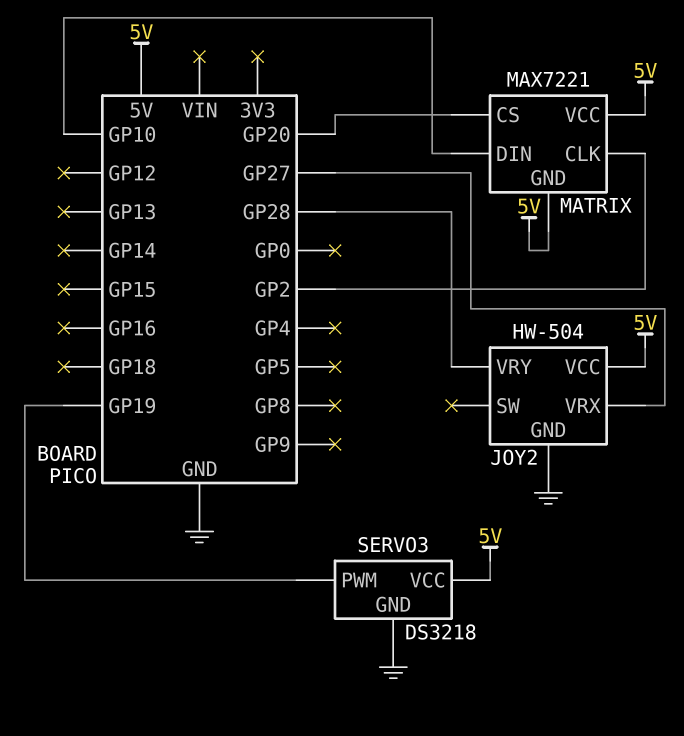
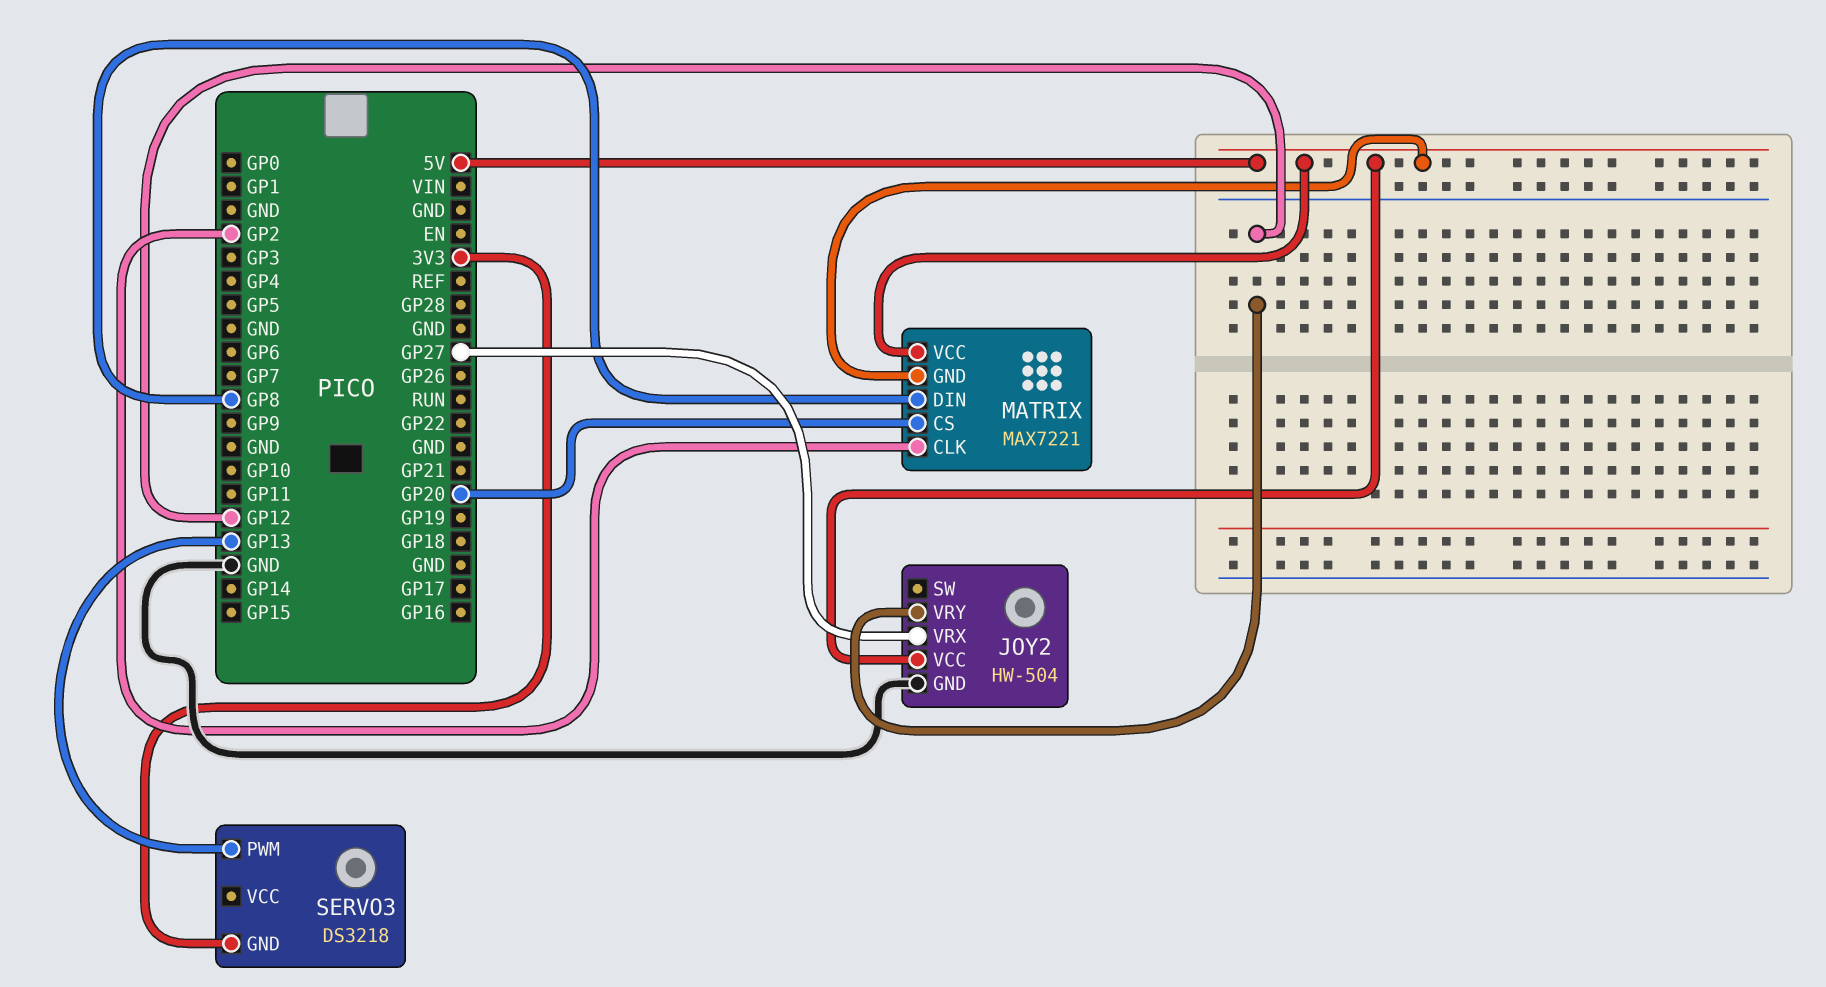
JOY2 pin VRY: GP28 -> GP12
MATRIX pin DIN: GP10 -> GP8
SERVO3 pin GND: GND -> 3V3
SERVO3 pin PWM: GP19 -> GP13
SERVO3 pin VCC: 5V -> none

